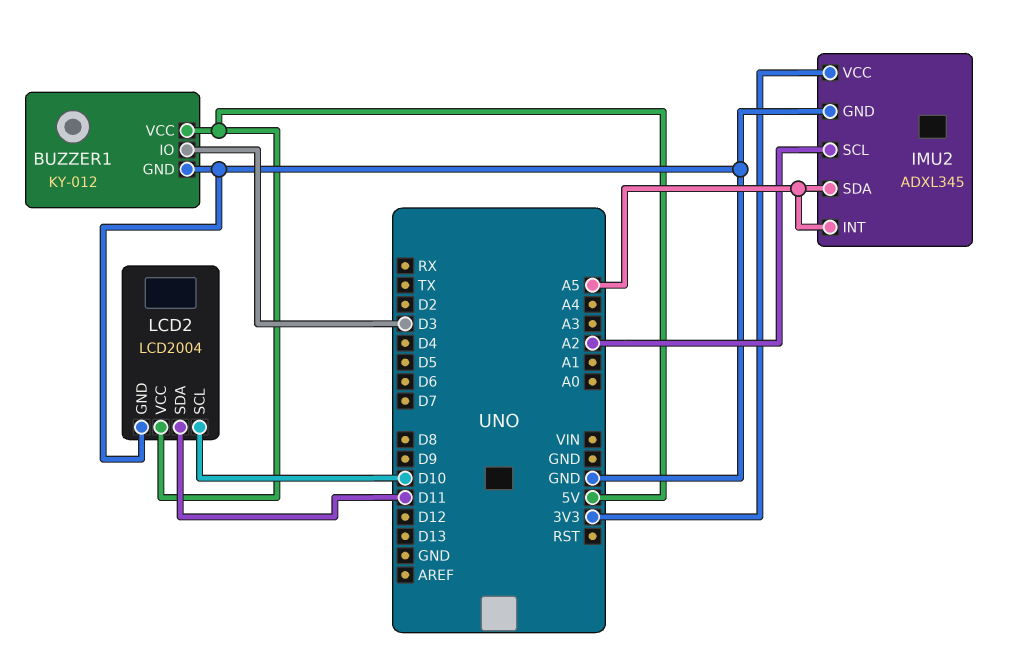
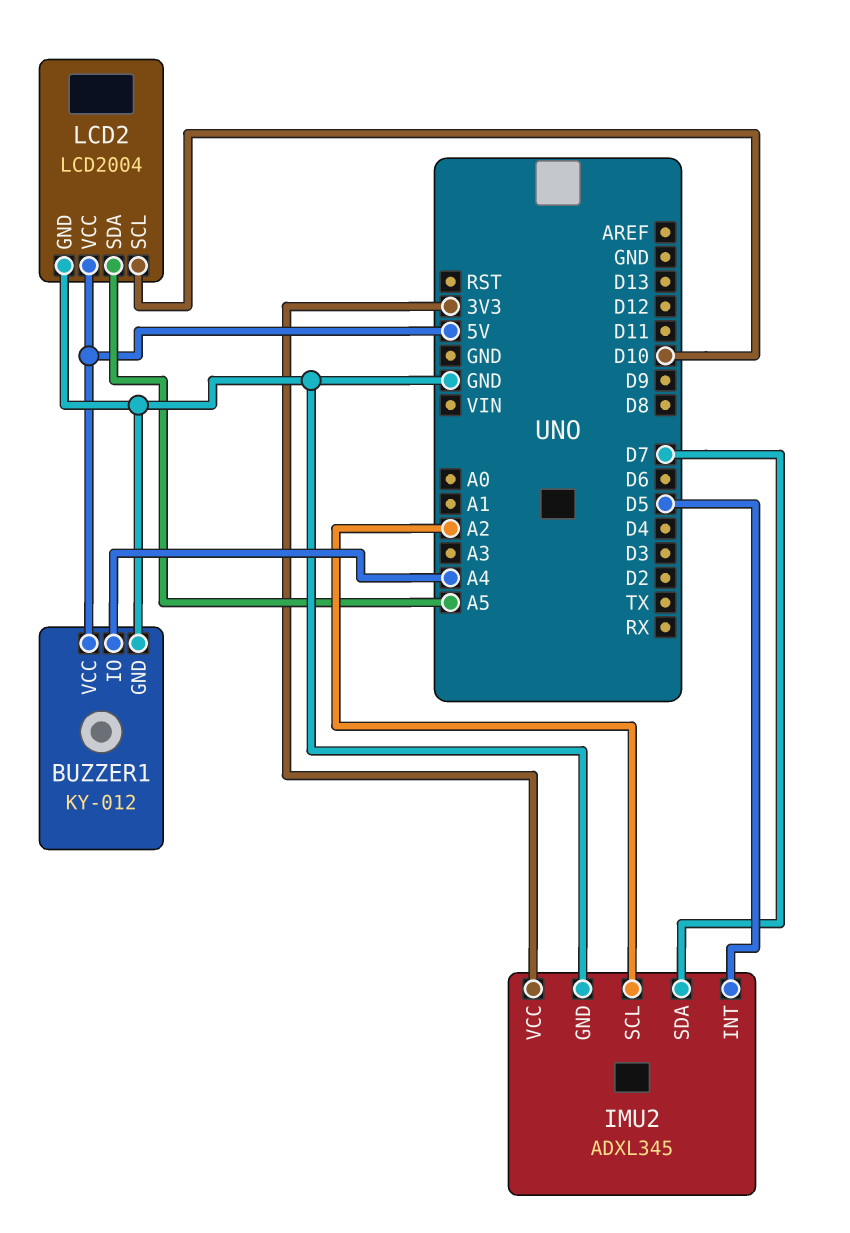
BUZZER1 pin IO: D3 -> A4
IMU2 pin INT: A5 -> D5
IMU2 pin SDA: A5 -> D7
LCD2 pin SDA: D11 -> A5

